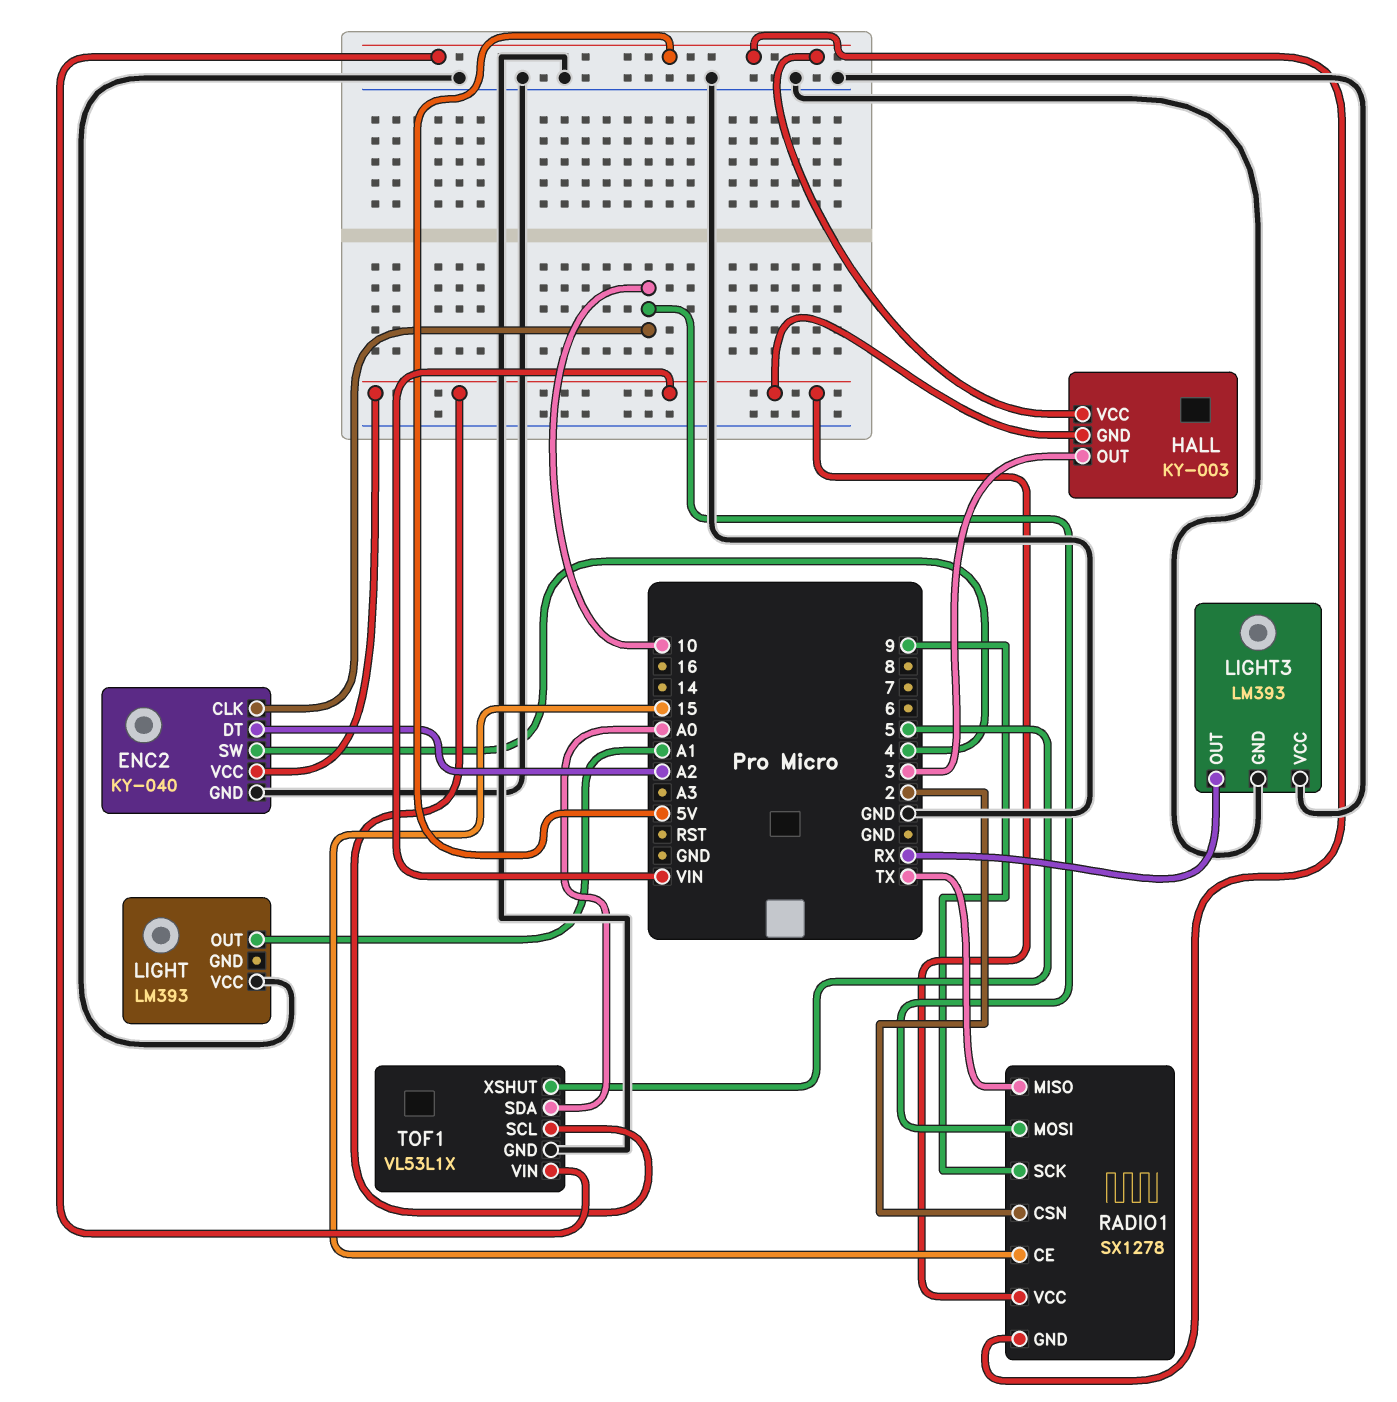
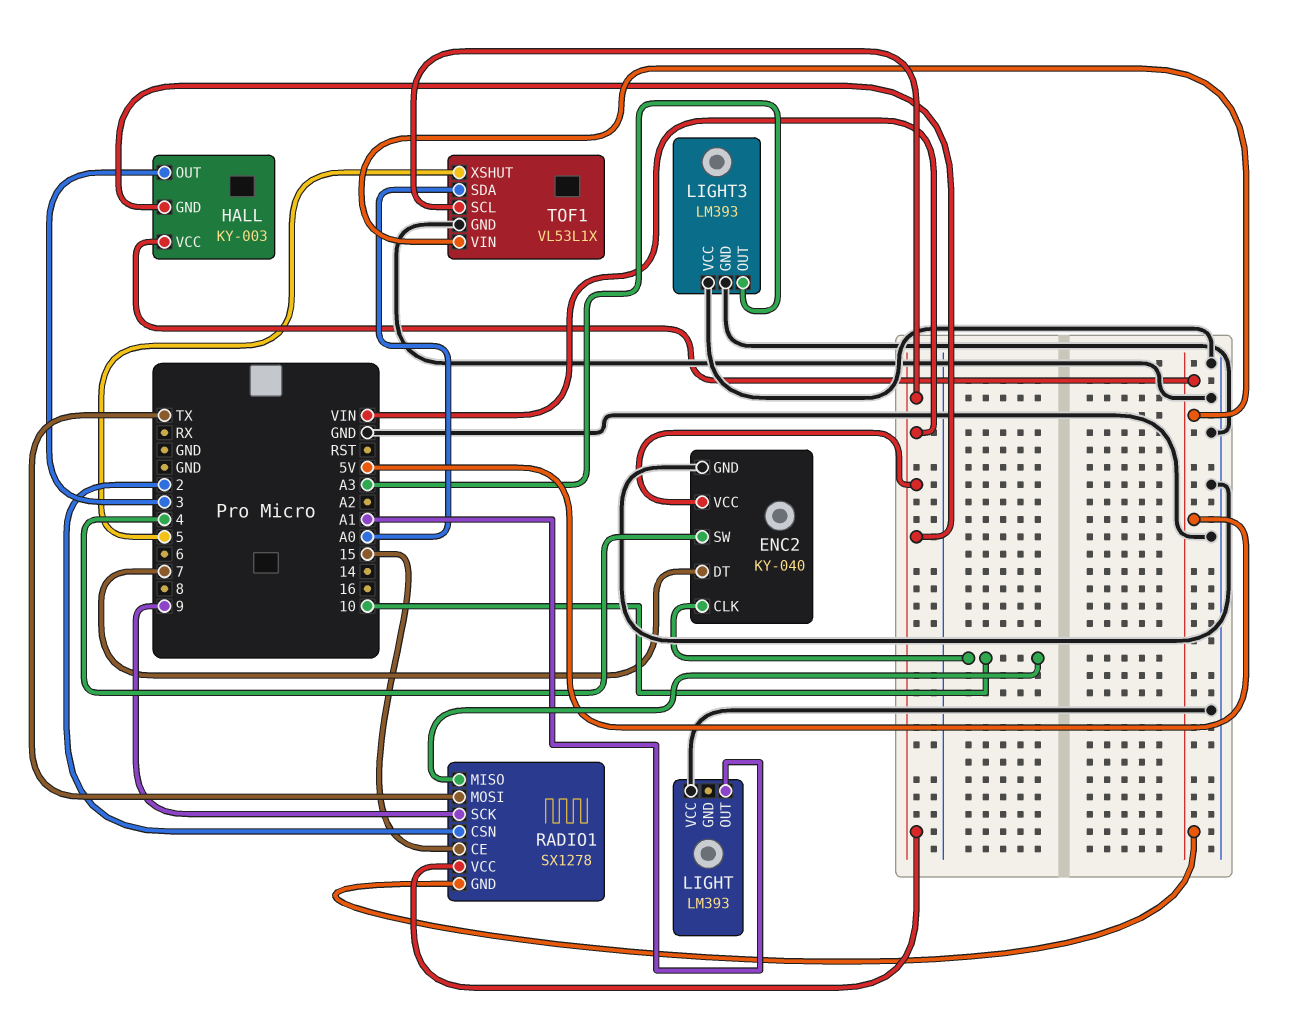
ENC2 pin DT: A2 -> 7
LIGHT3 pin OUT: RX -> A3
RADIO1 pin MISO: TX -> 10
RADIO1 pin MOSI: 10 -> TX

